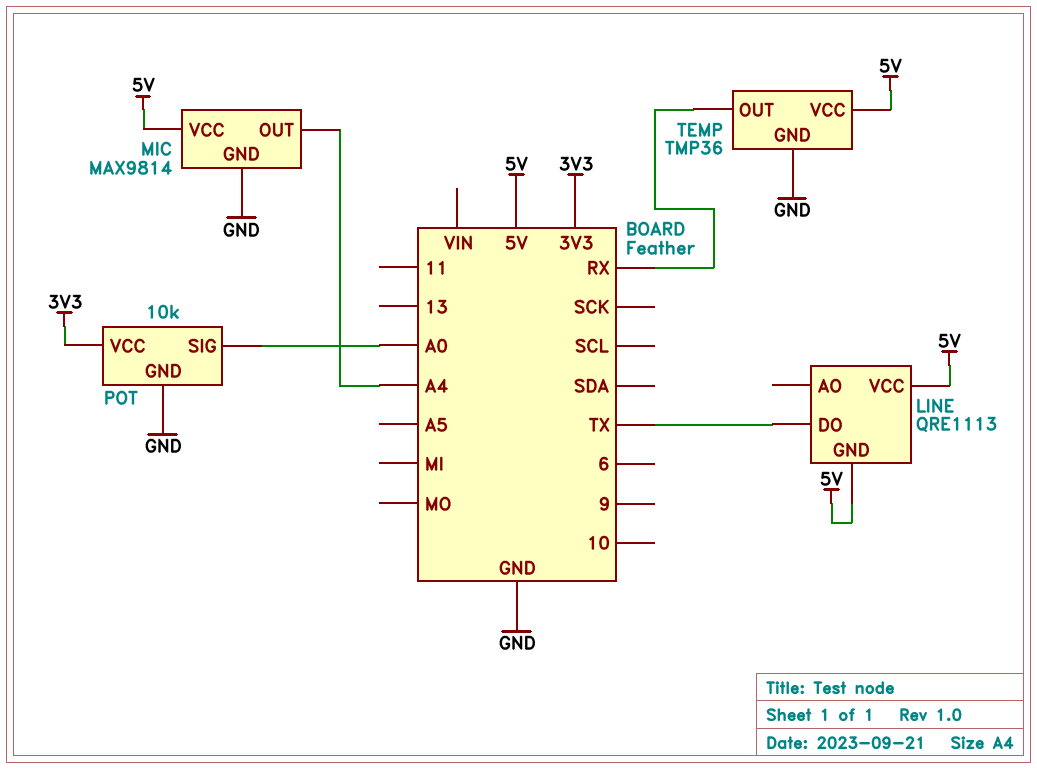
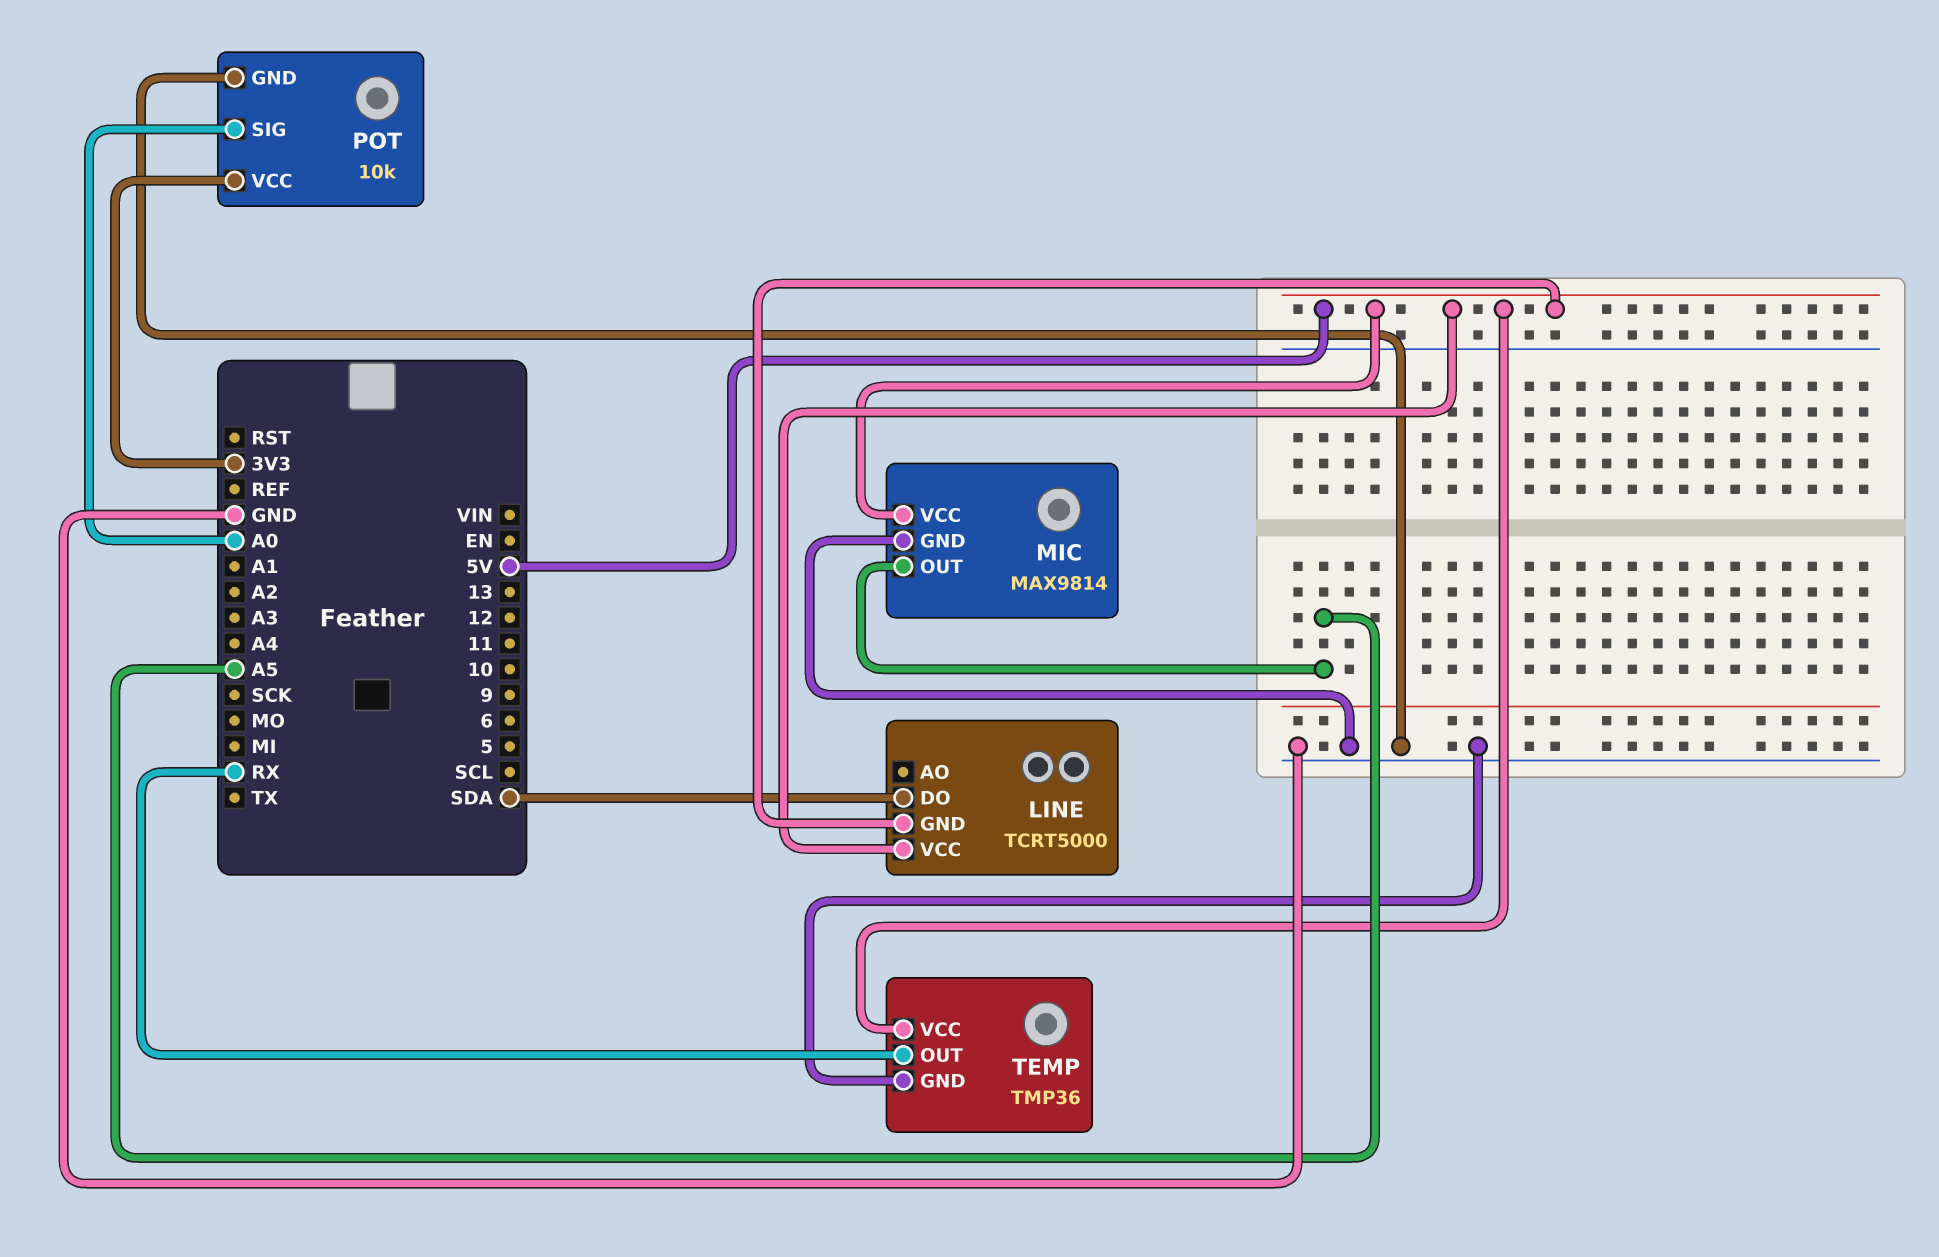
LINE: QRE1113 -> TCRT5000
LINE pin DO: TX -> SDA
MIC pin OUT: A4 -> A5

